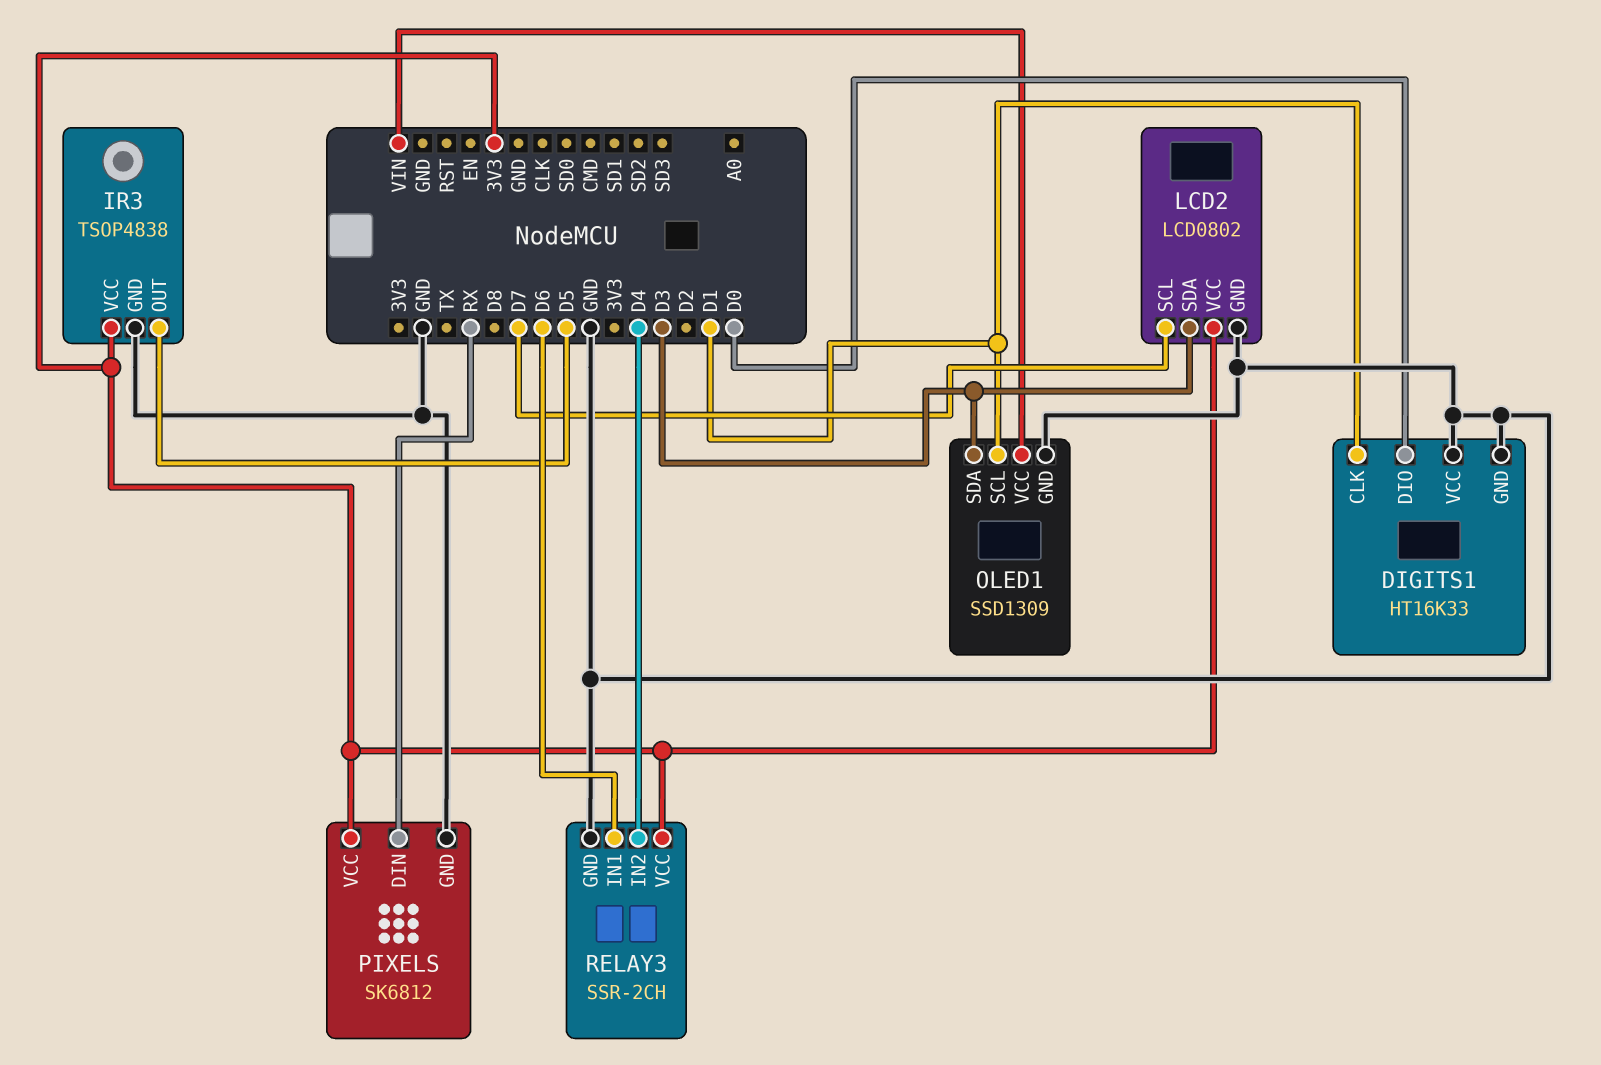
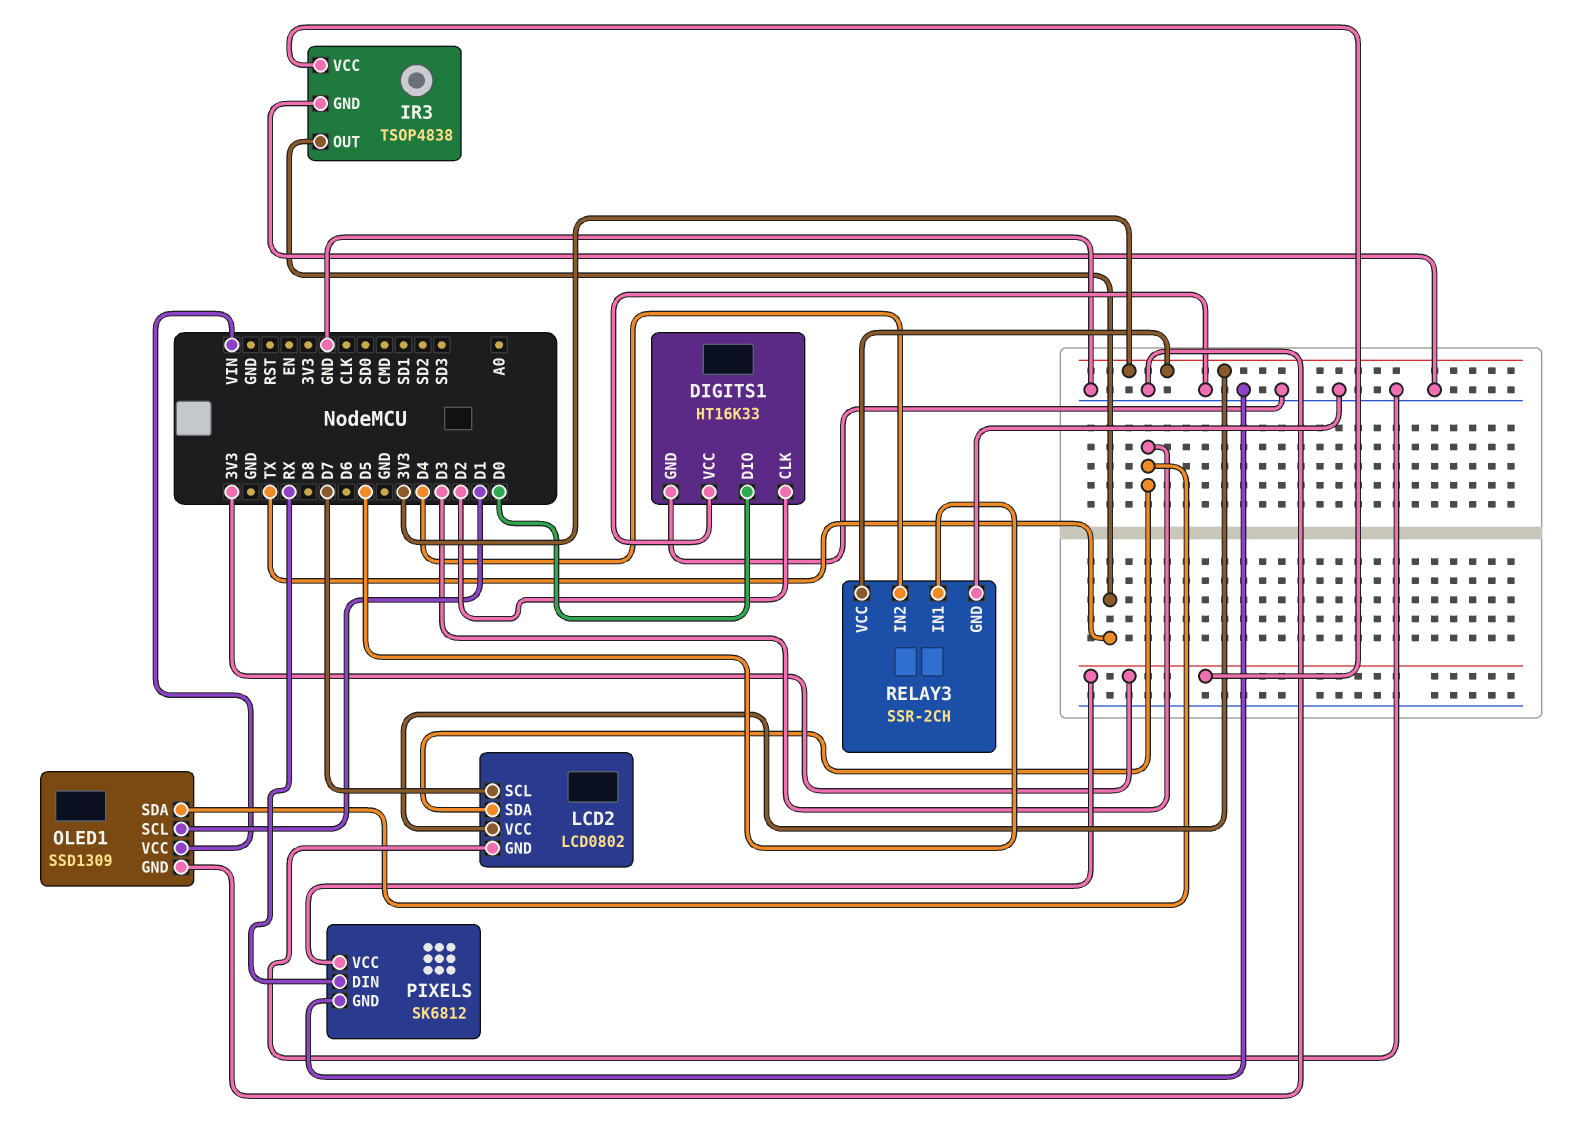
DIGITS1 pin CLK: D1 -> D2
IR3 pin OUT: D5 -> TX
RELAY3 pin IN1: D6 -> D5

